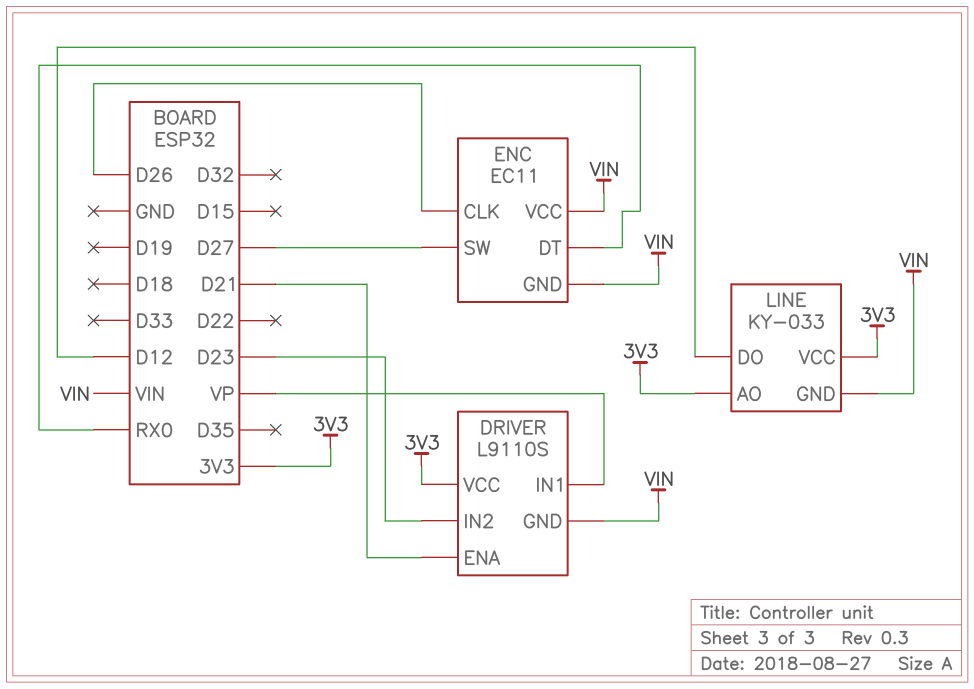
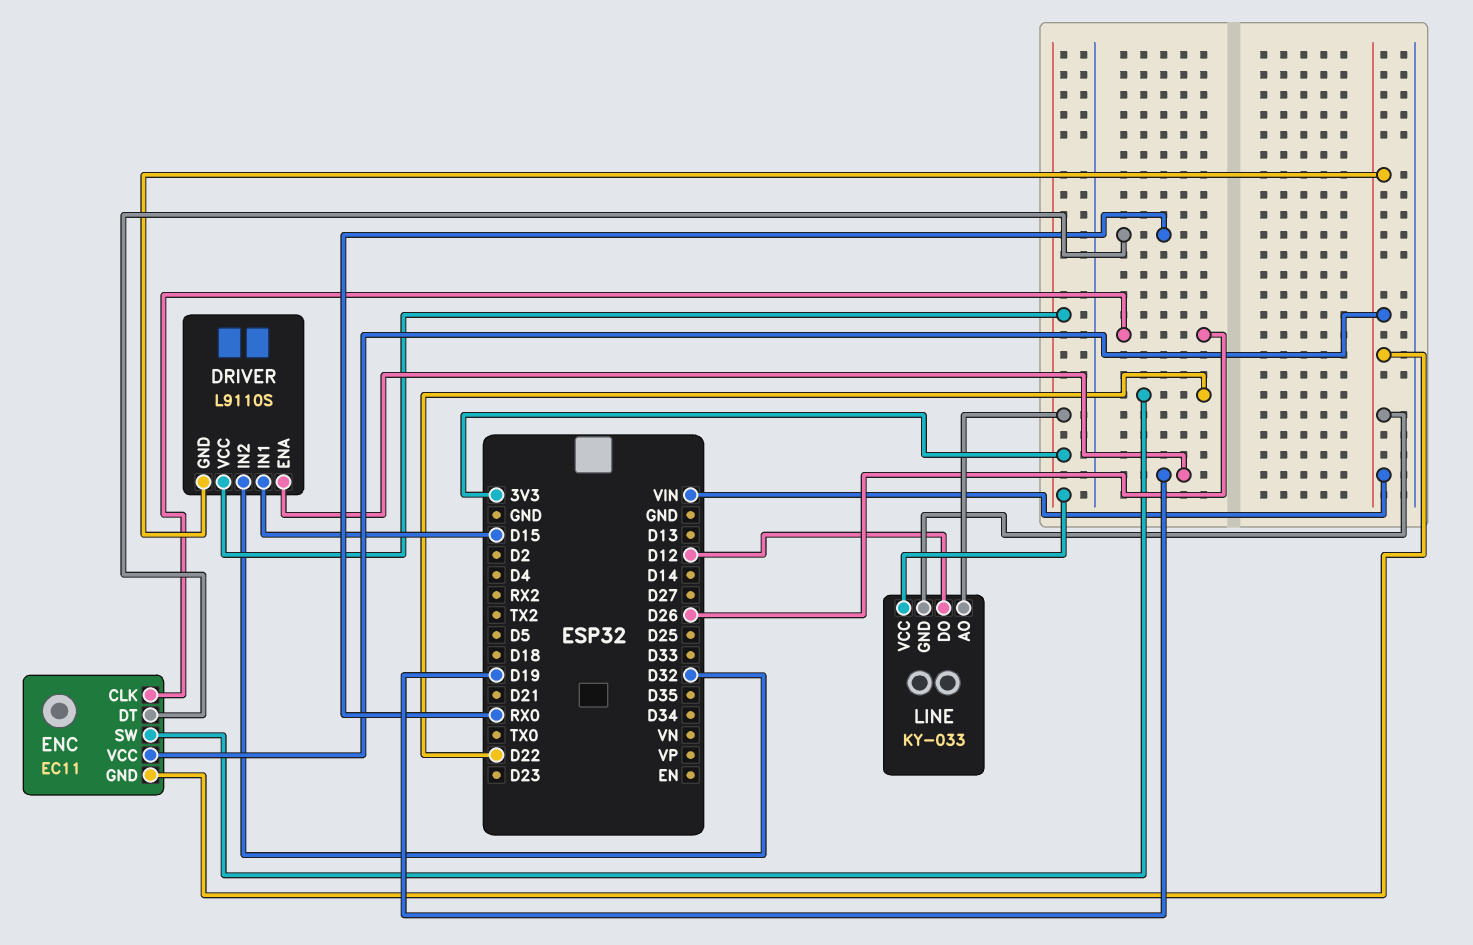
DRIVER pin ENA: D21 -> D19
DRIVER pin IN1: VP -> D15
DRIVER pin IN2: D23 -> D32
ENC pin SW: D27 -> D22

